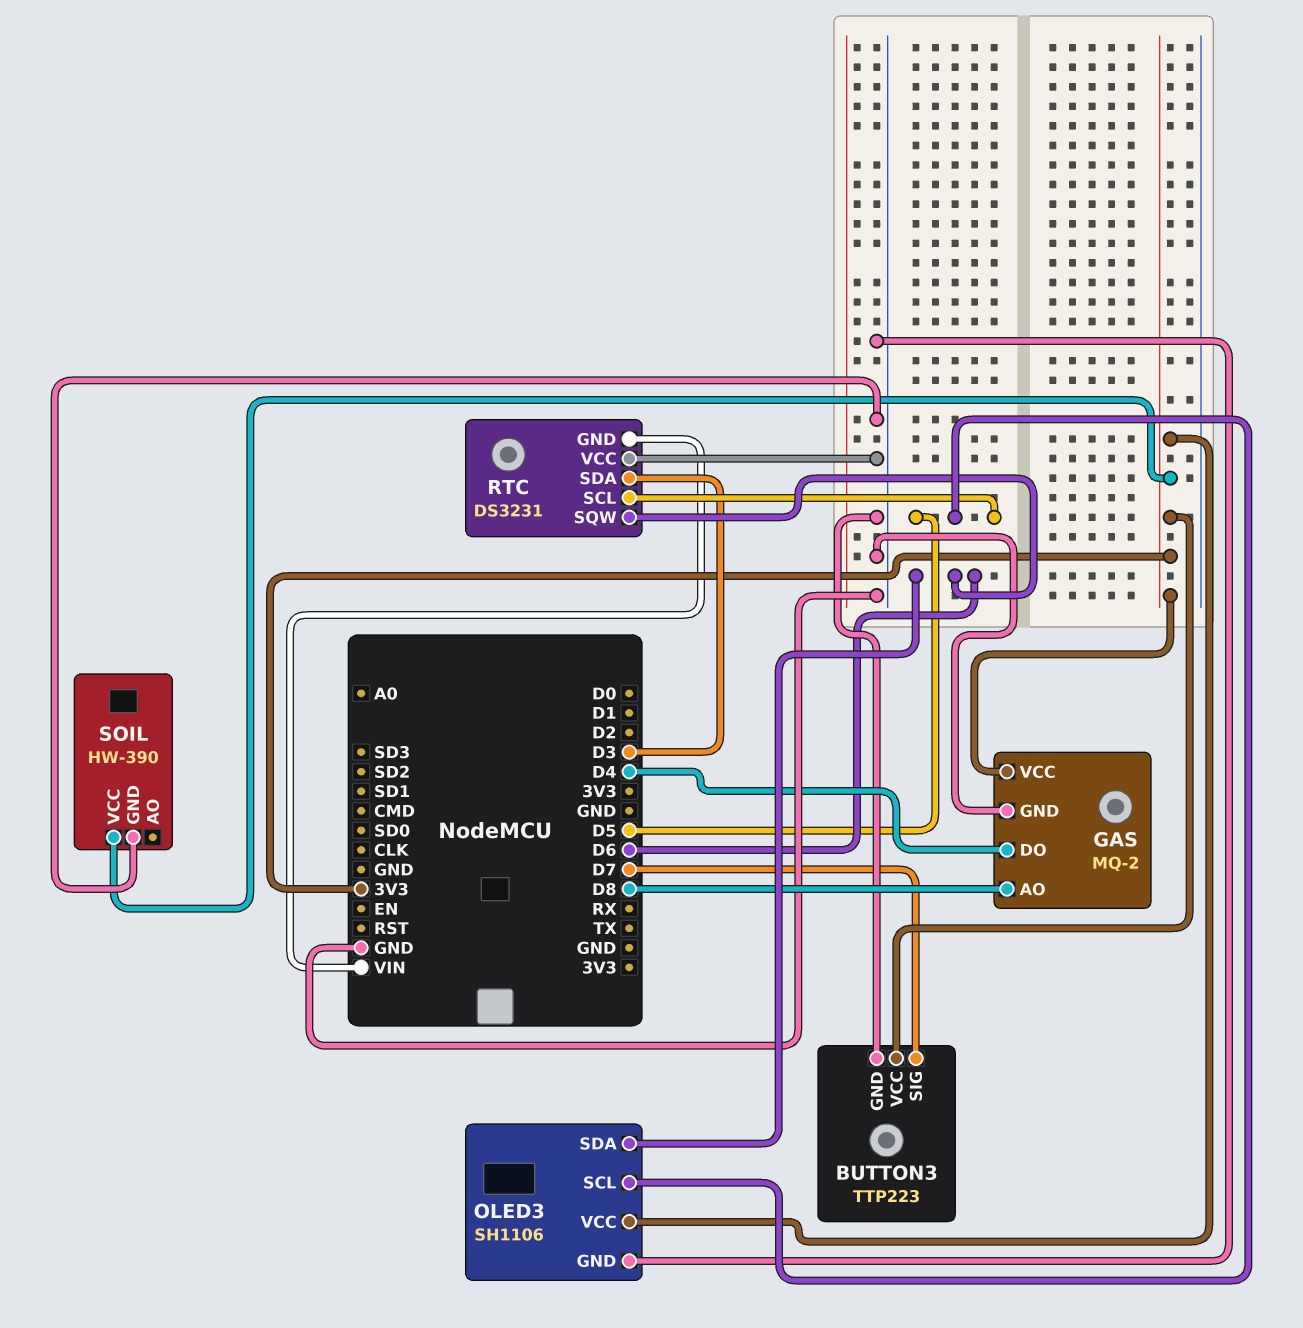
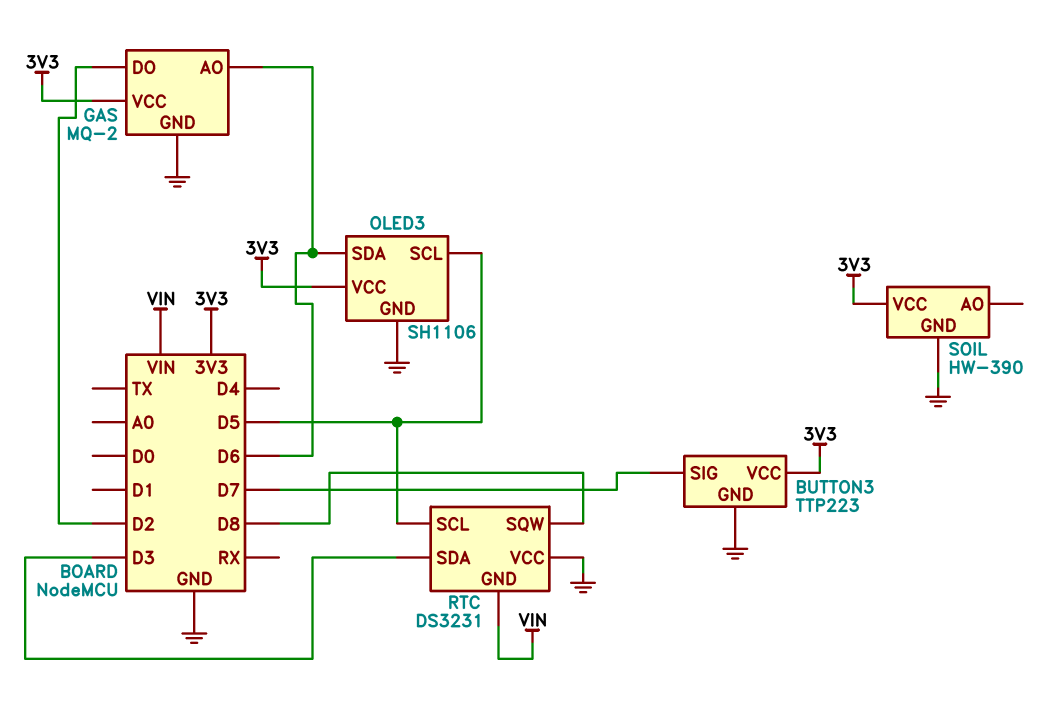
GAS pin AO: D8 -> D6
GAS pin DO: D4 -> D2
RTC pin SQW: D6 -> D8

